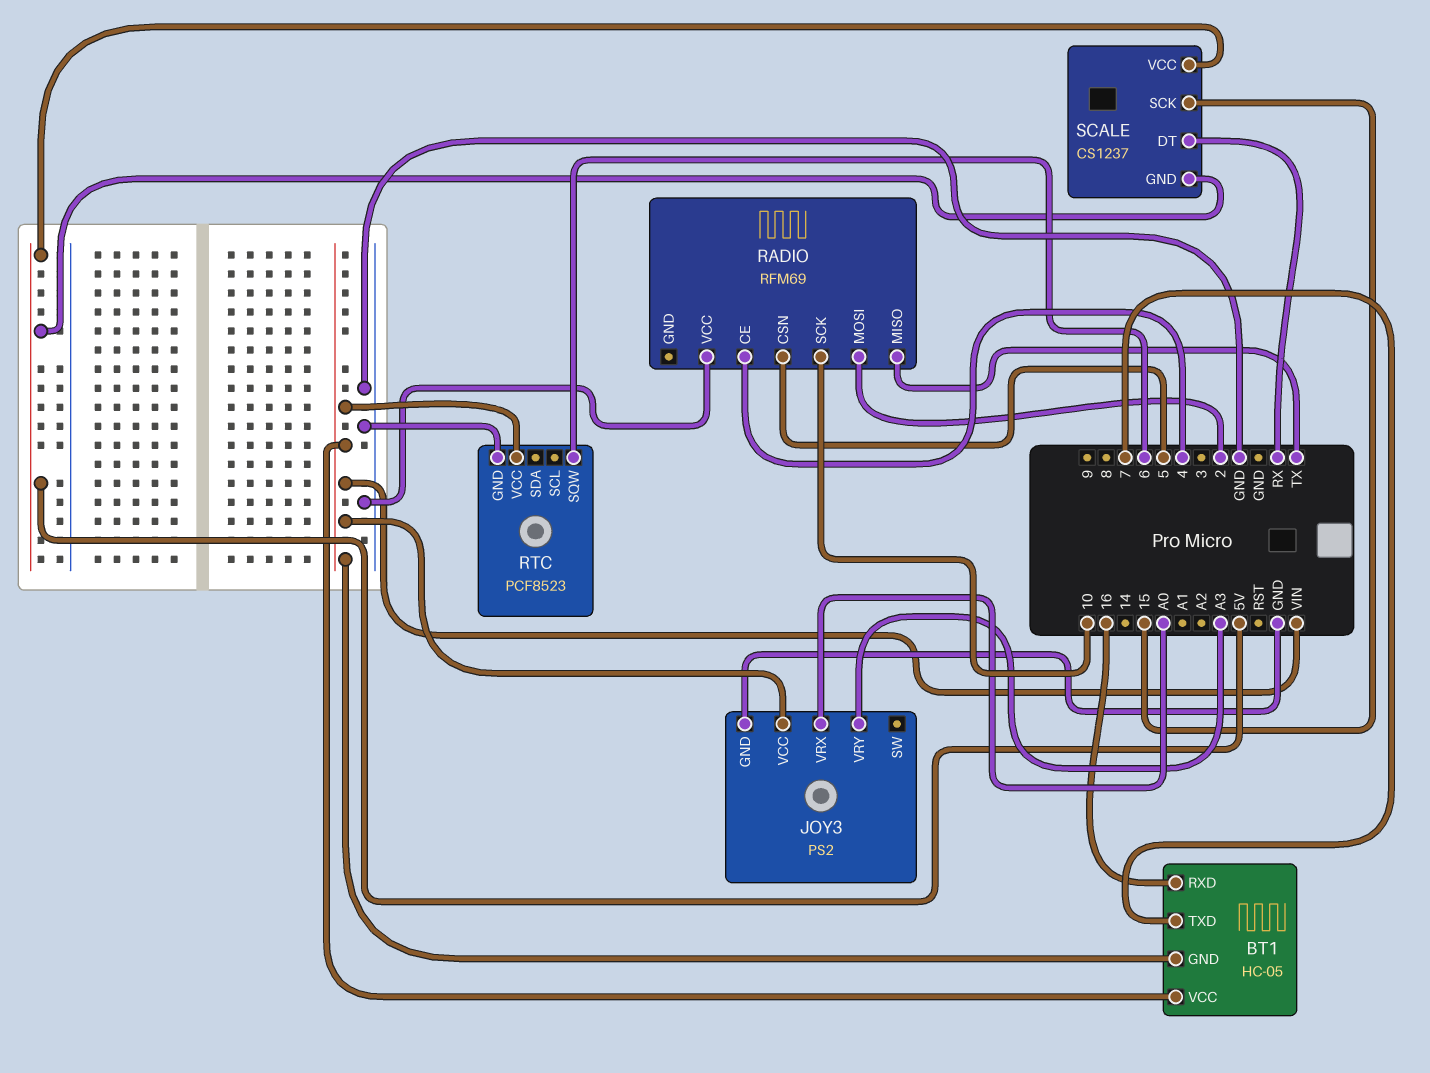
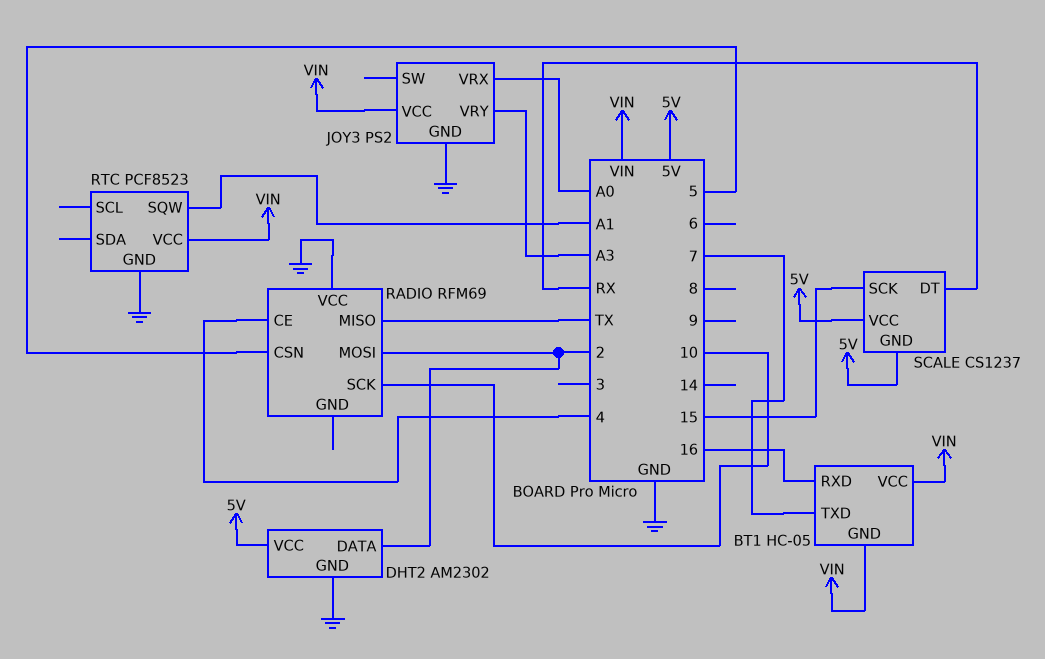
DHT2: none -> AM2302
DHT2 pin DATA: none -> 2
DHT2 pin GND: none -> GND
DHT2 pin VCC: none -> 5V
RTC pin SQW: 6 -> A1

